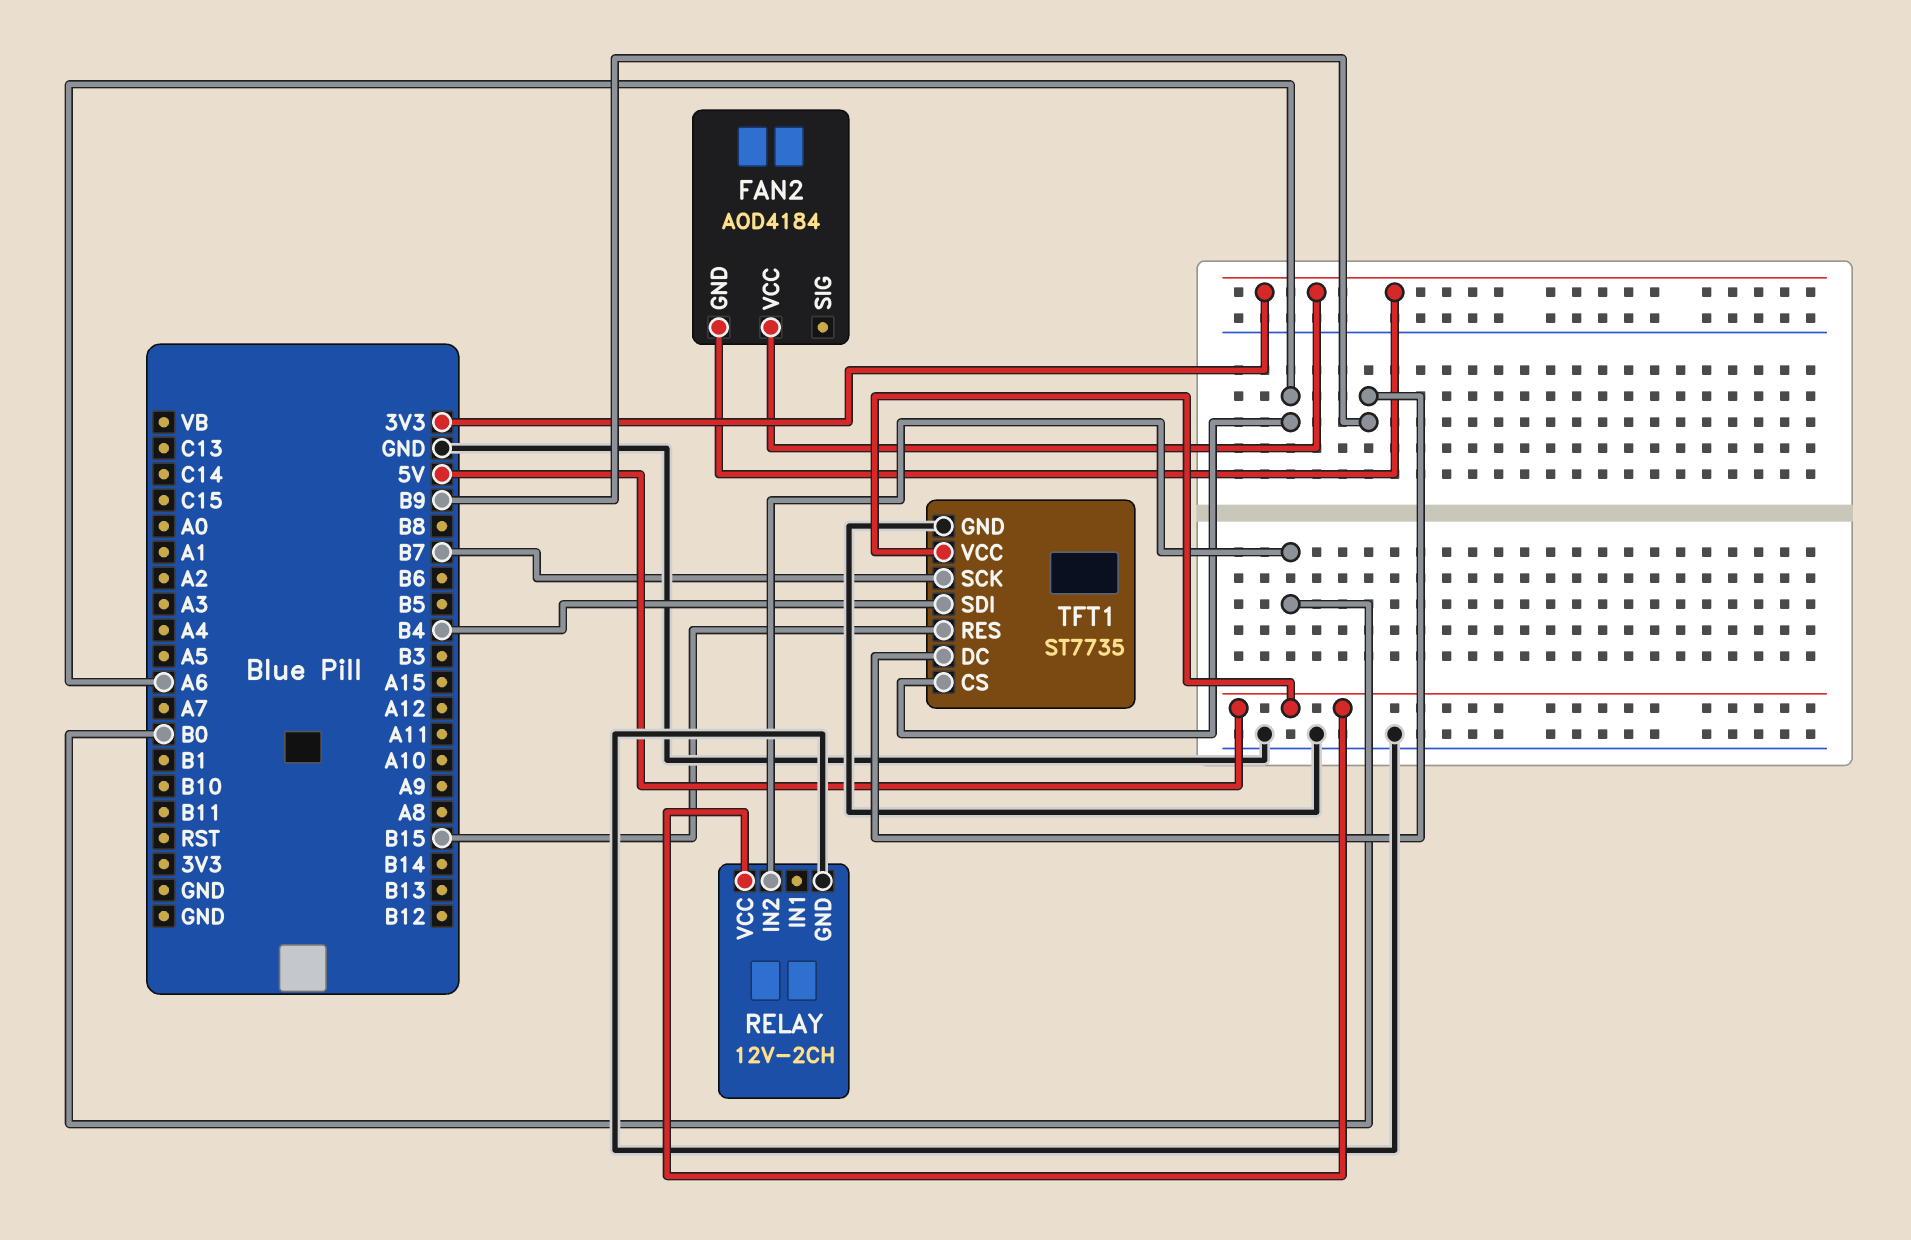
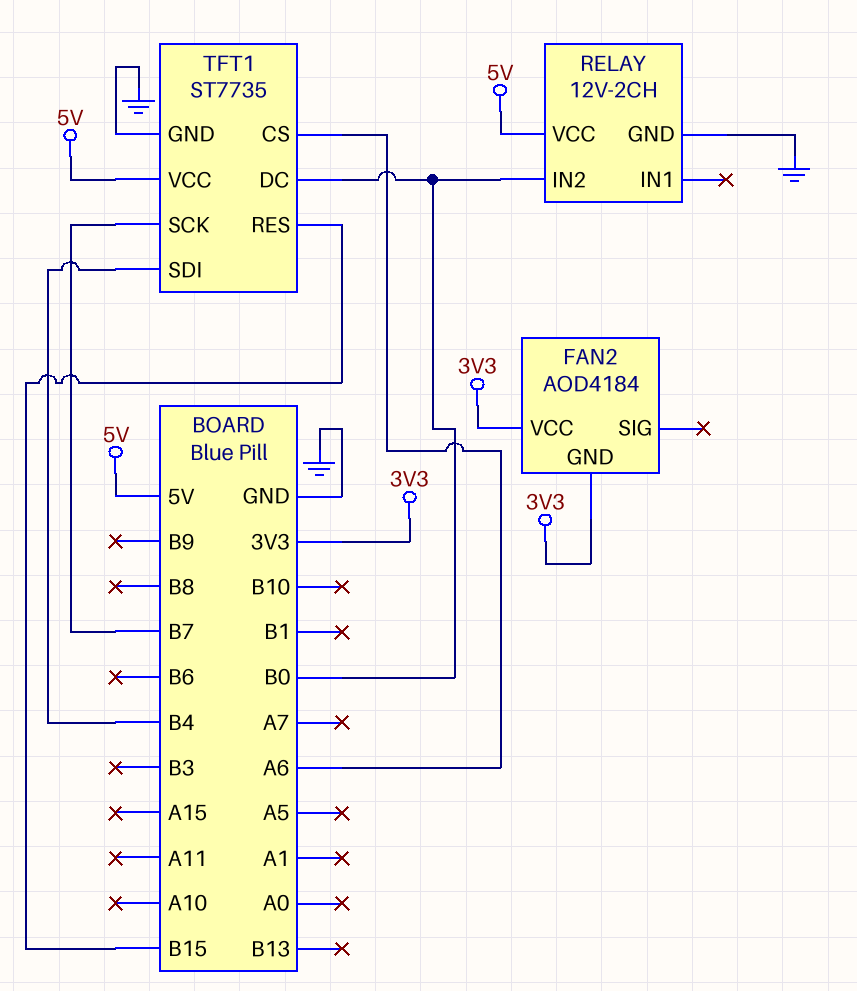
TFT1 pin DC: B9 -> B0

